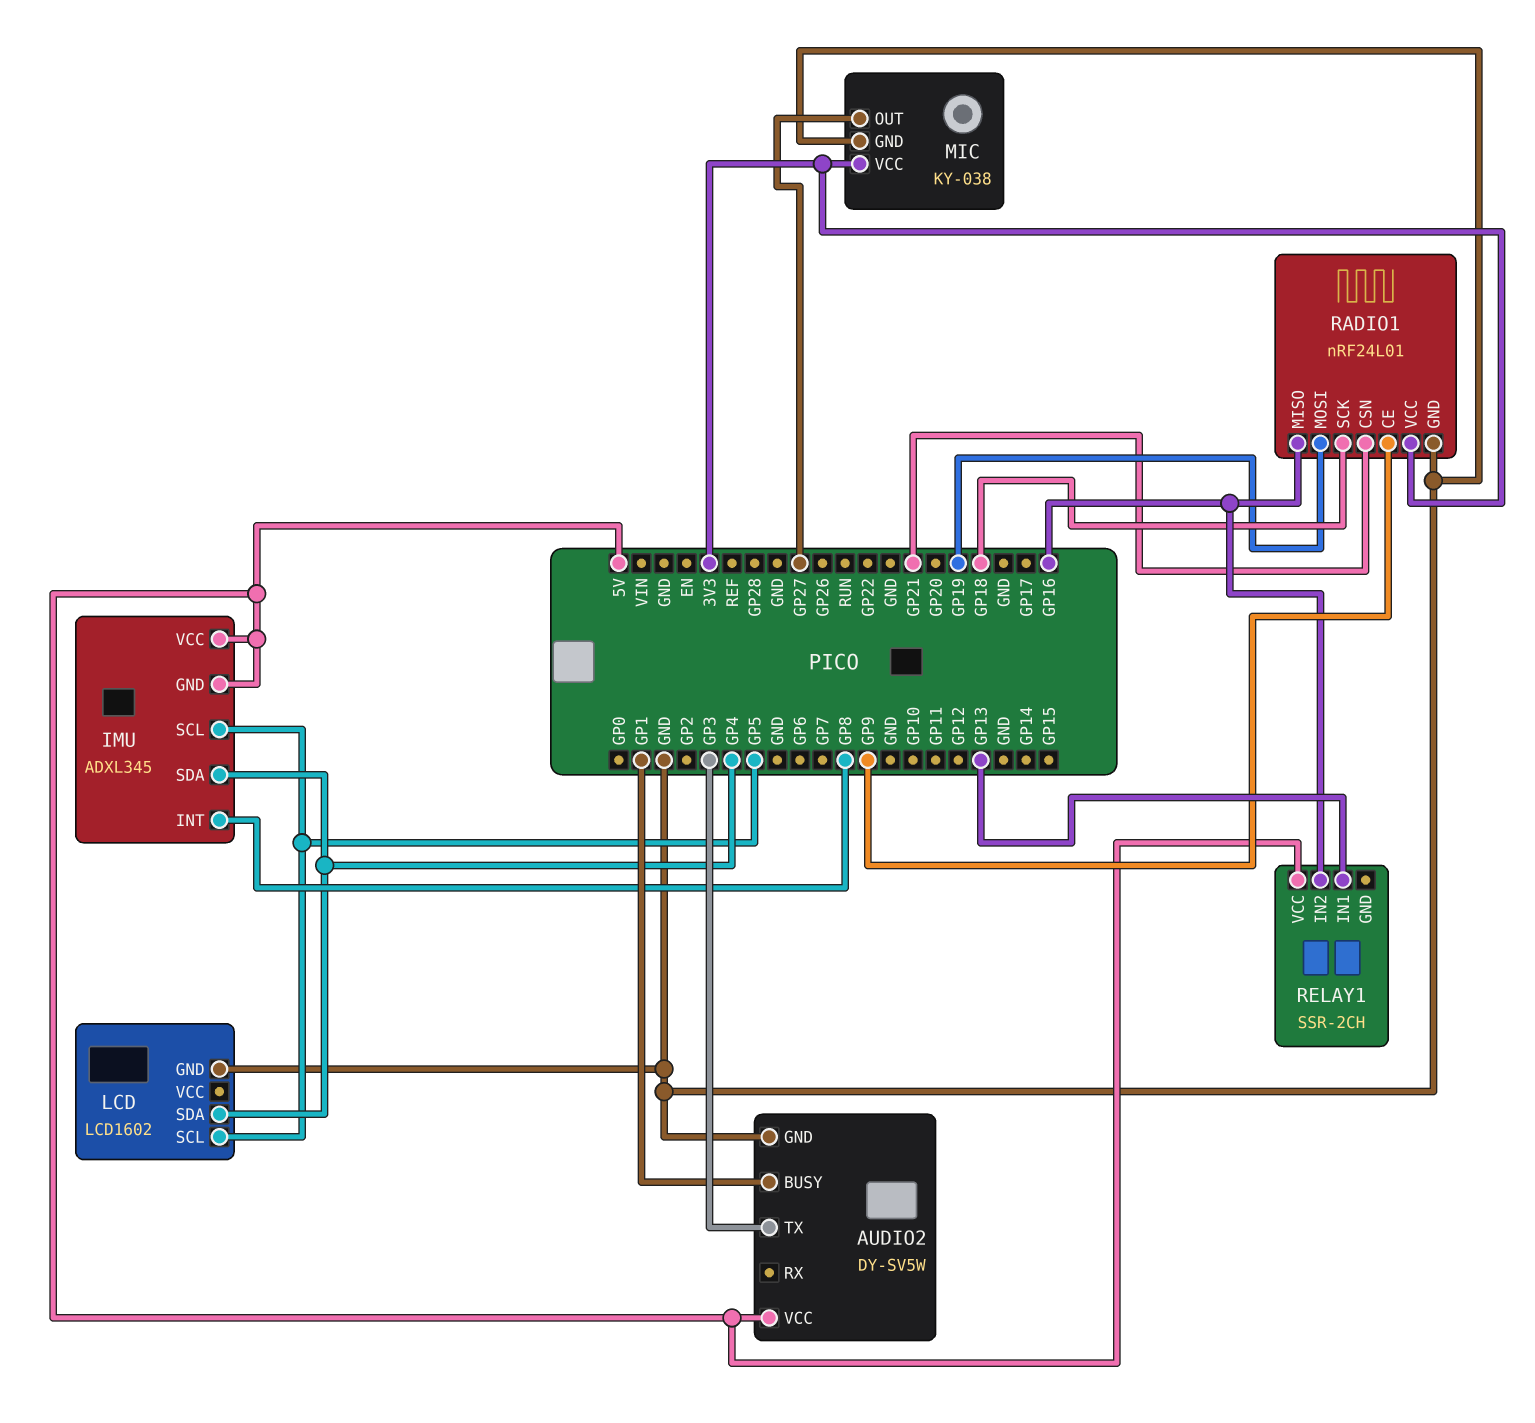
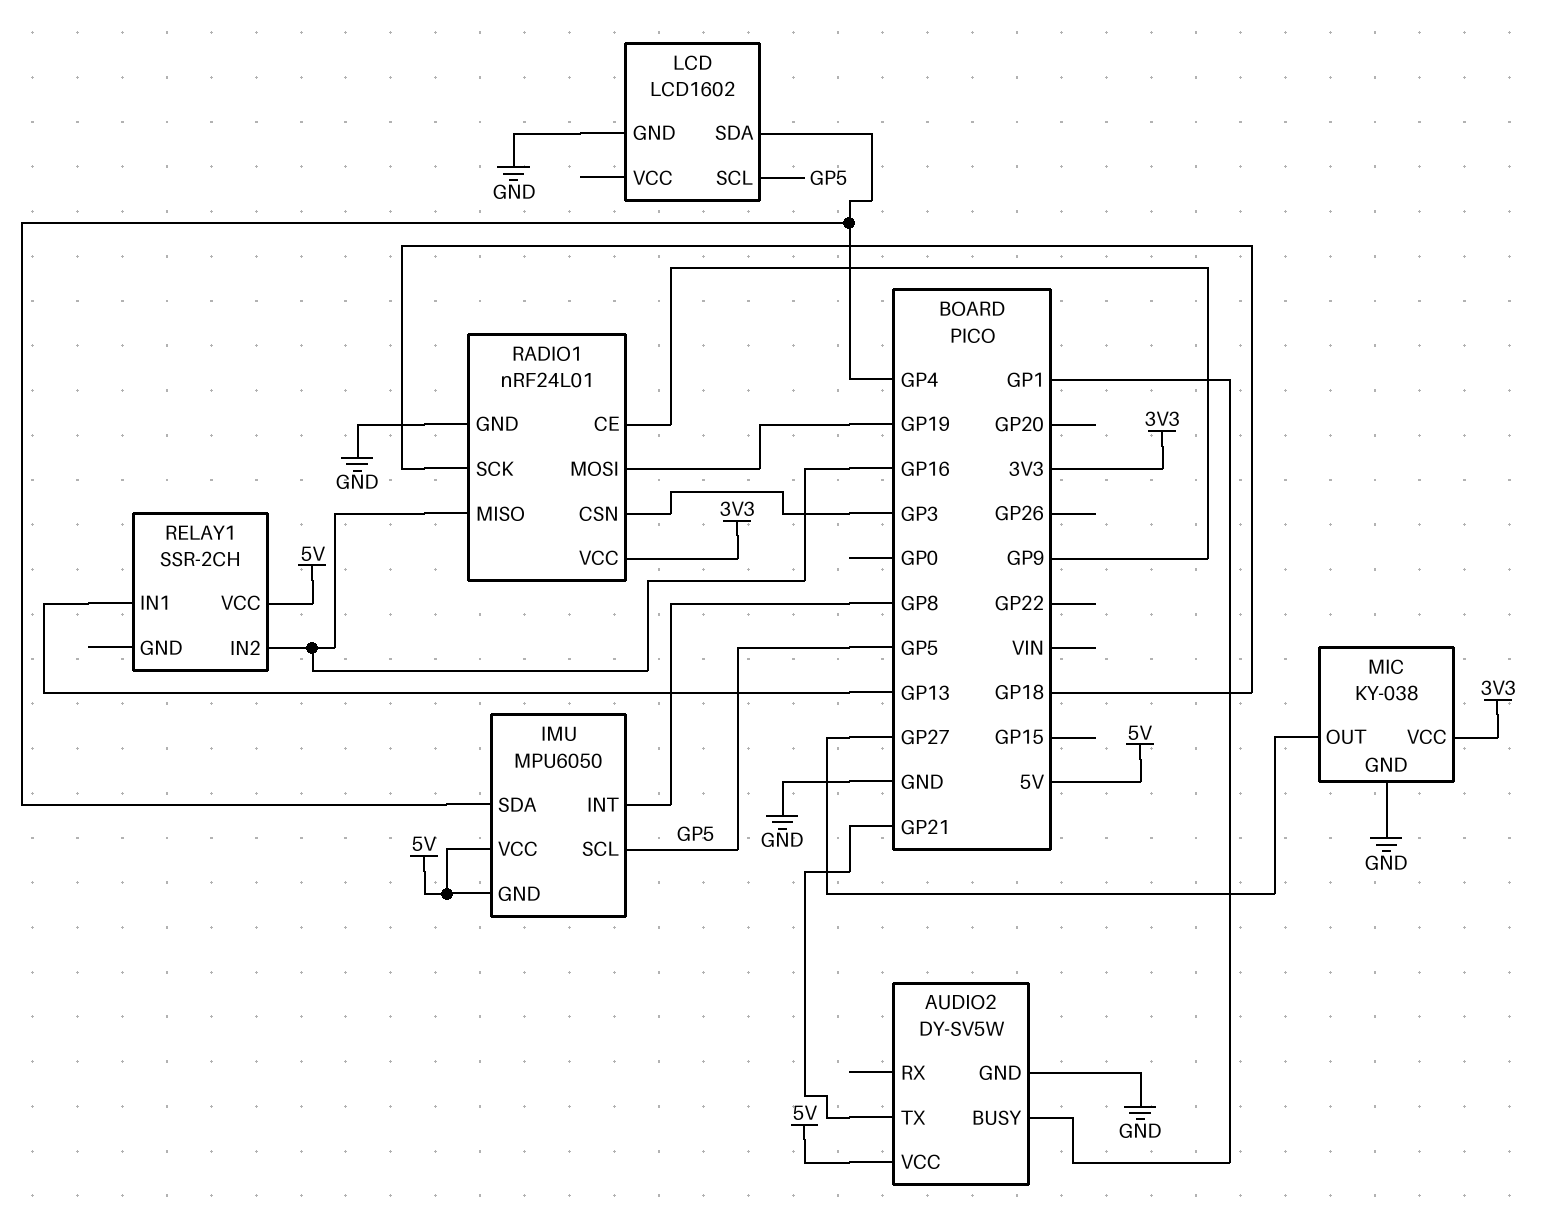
AUDIO2 pin TX: GP3 -> GP21
IMU: ADXL345 -> MPU6050
RADIO1 pin CSN: GP21 -> GP3

